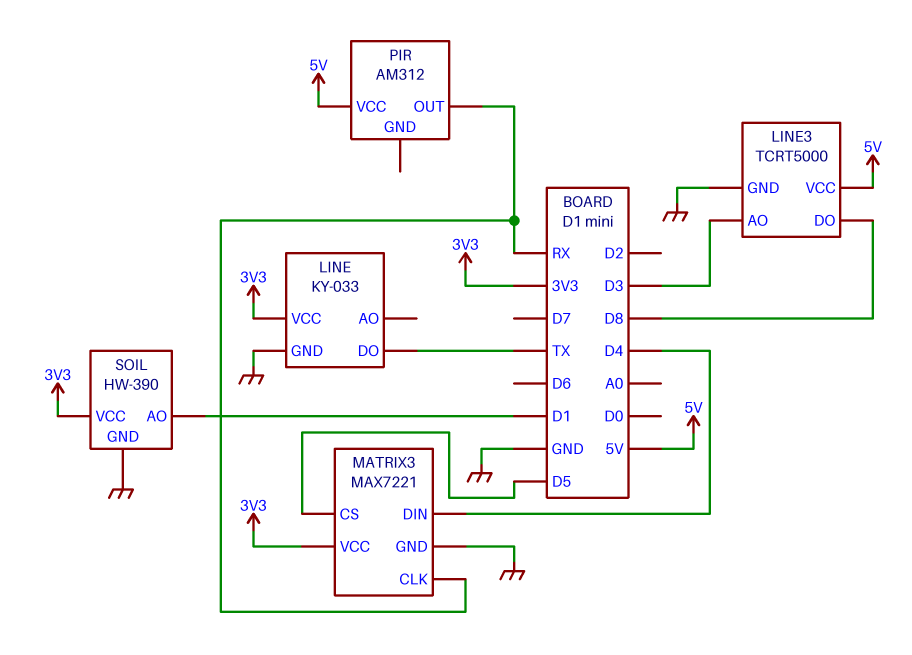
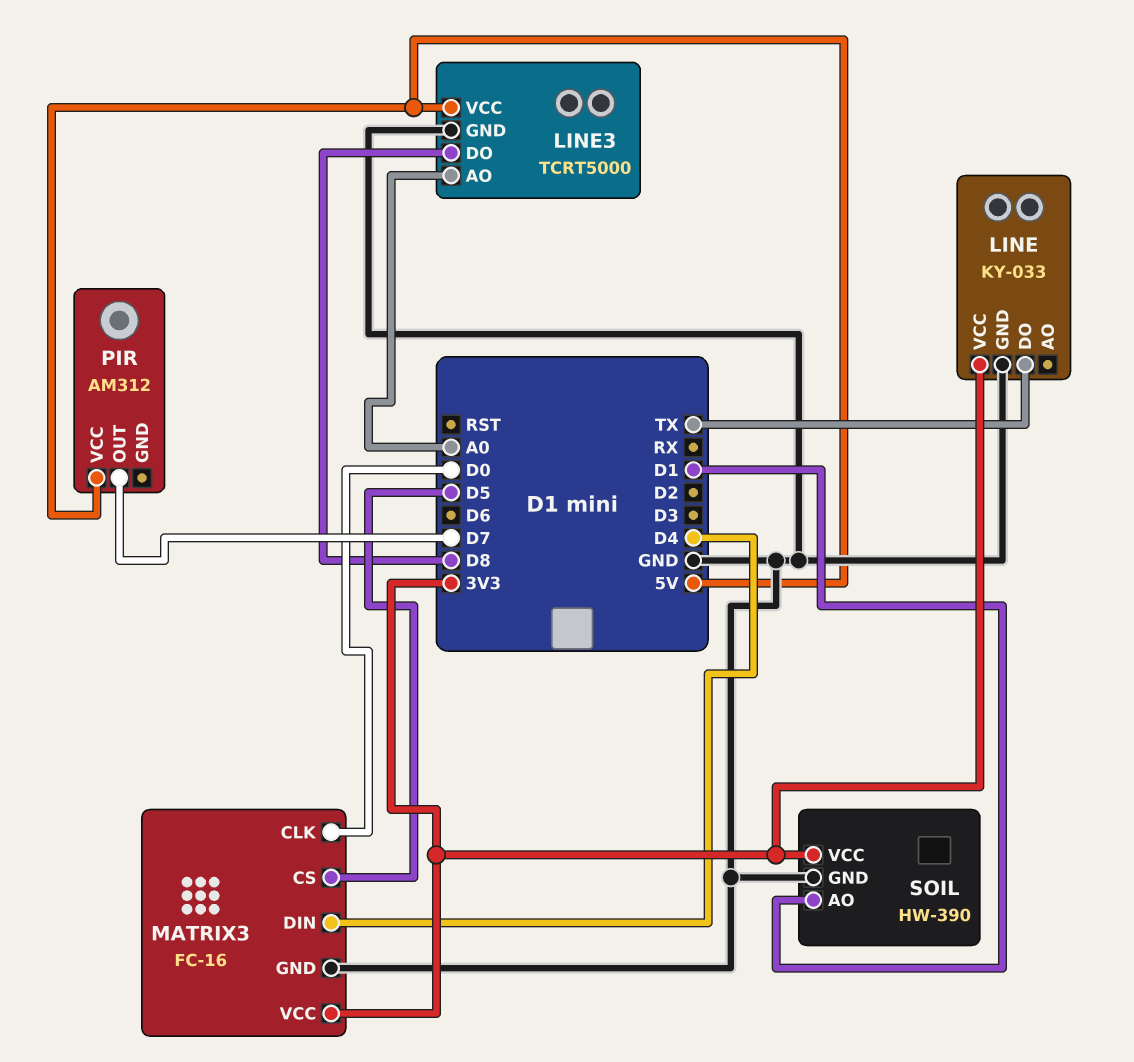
LINE3 pin AO: D3 -> A0
MATRIX3: MAX7221 -> FC-16
MATRIX3 pin CLK: RX -> D0
PIR pin OUT: RX -> D7

